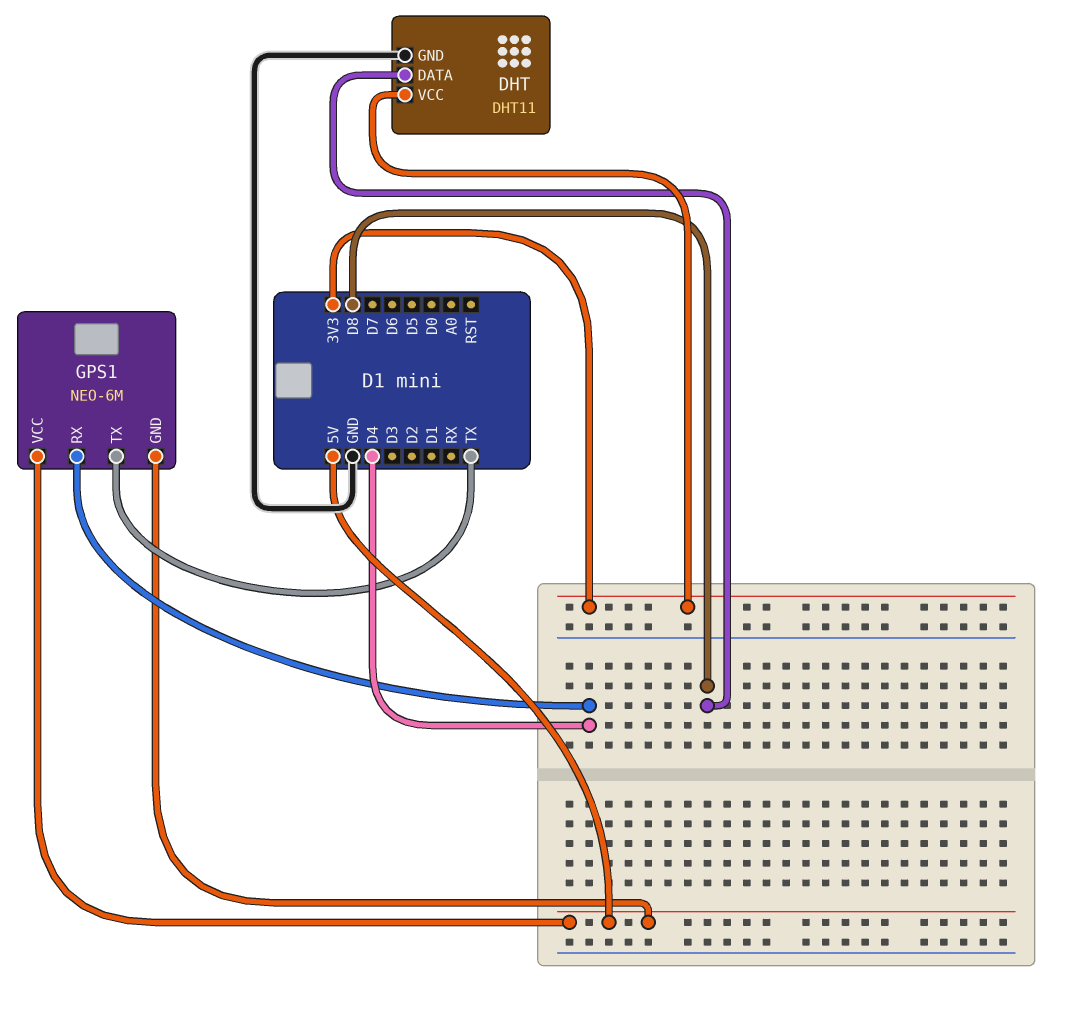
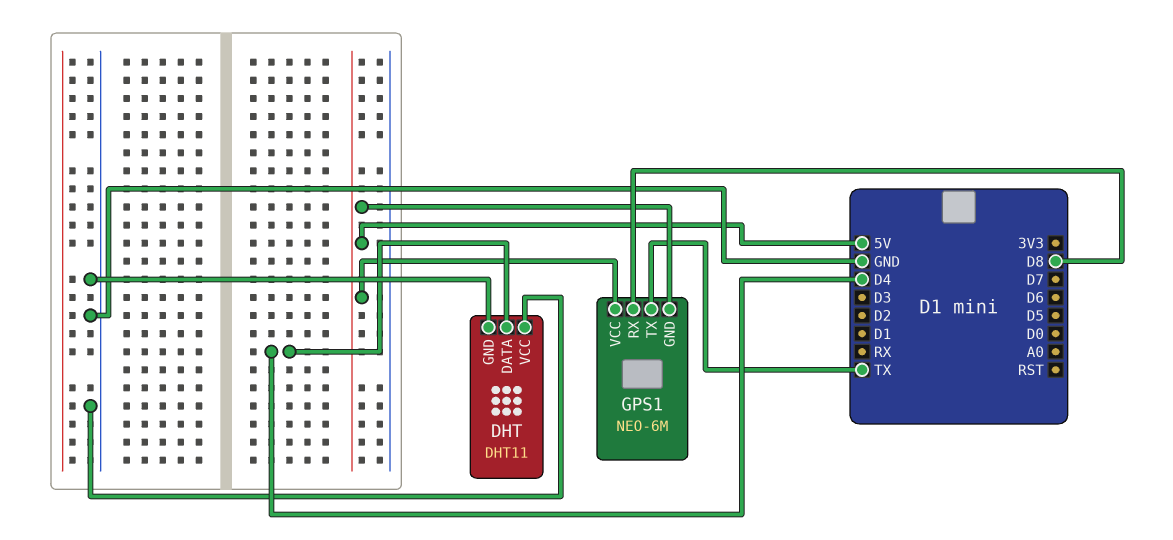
DHT pin DATA: D8 -> D4
DHT pin VCC: 3V3 -> GND
GPS1 pin RX: D4 -> D8

